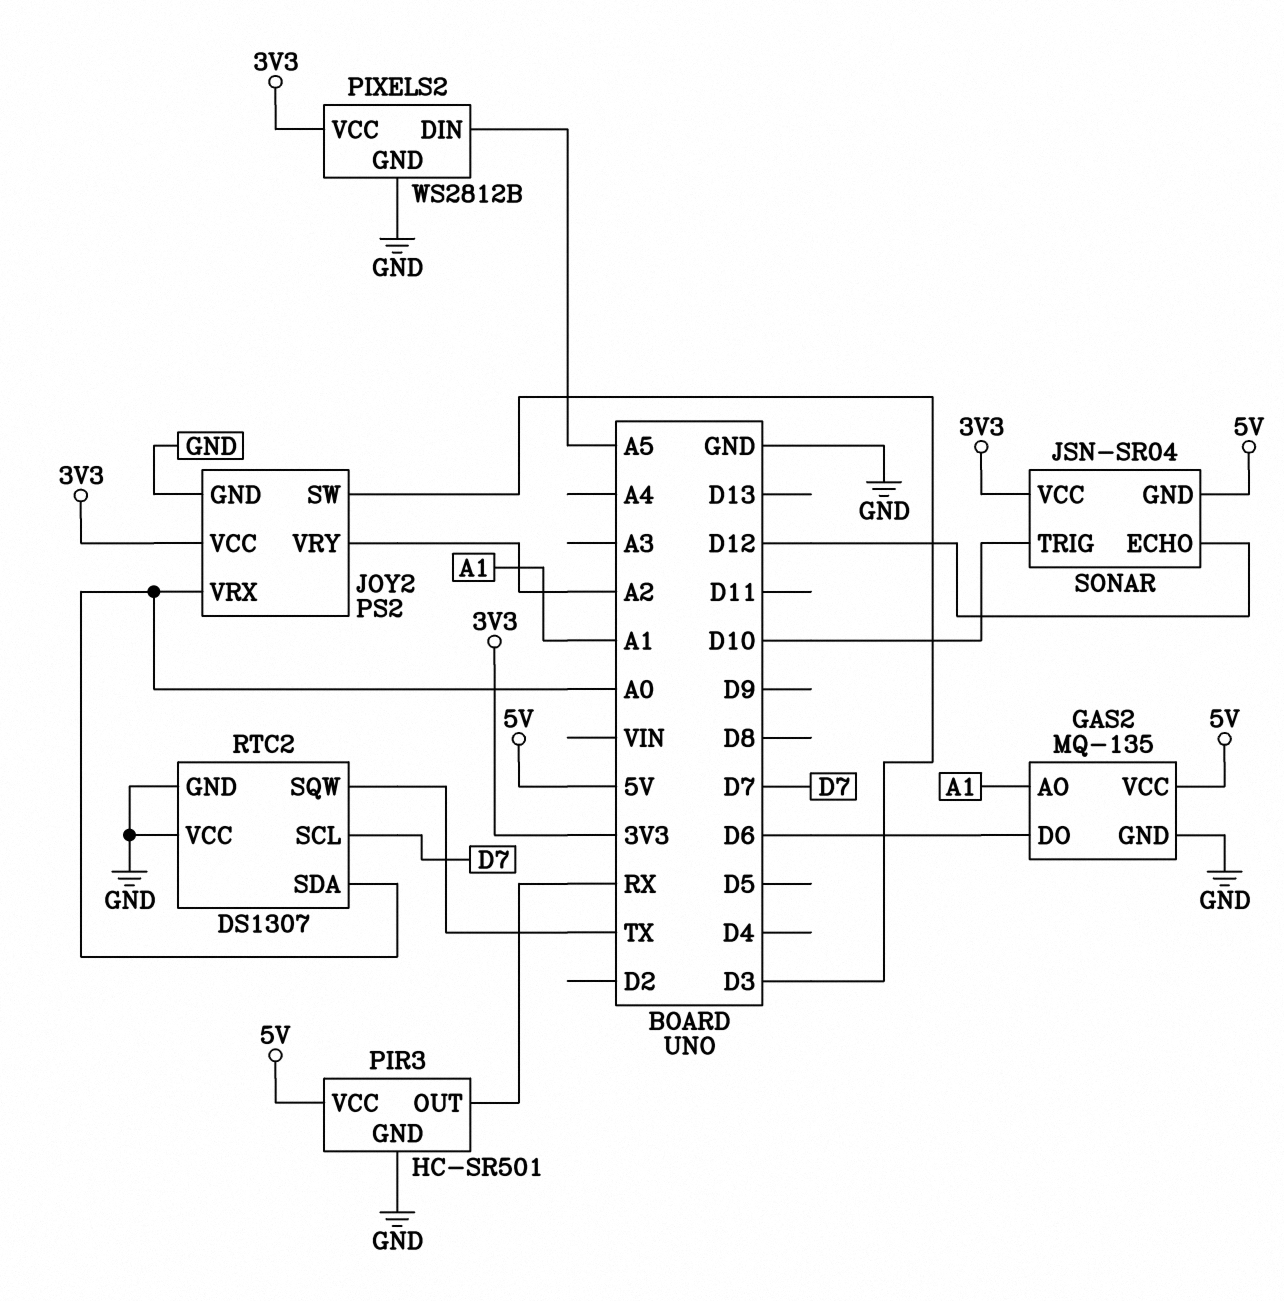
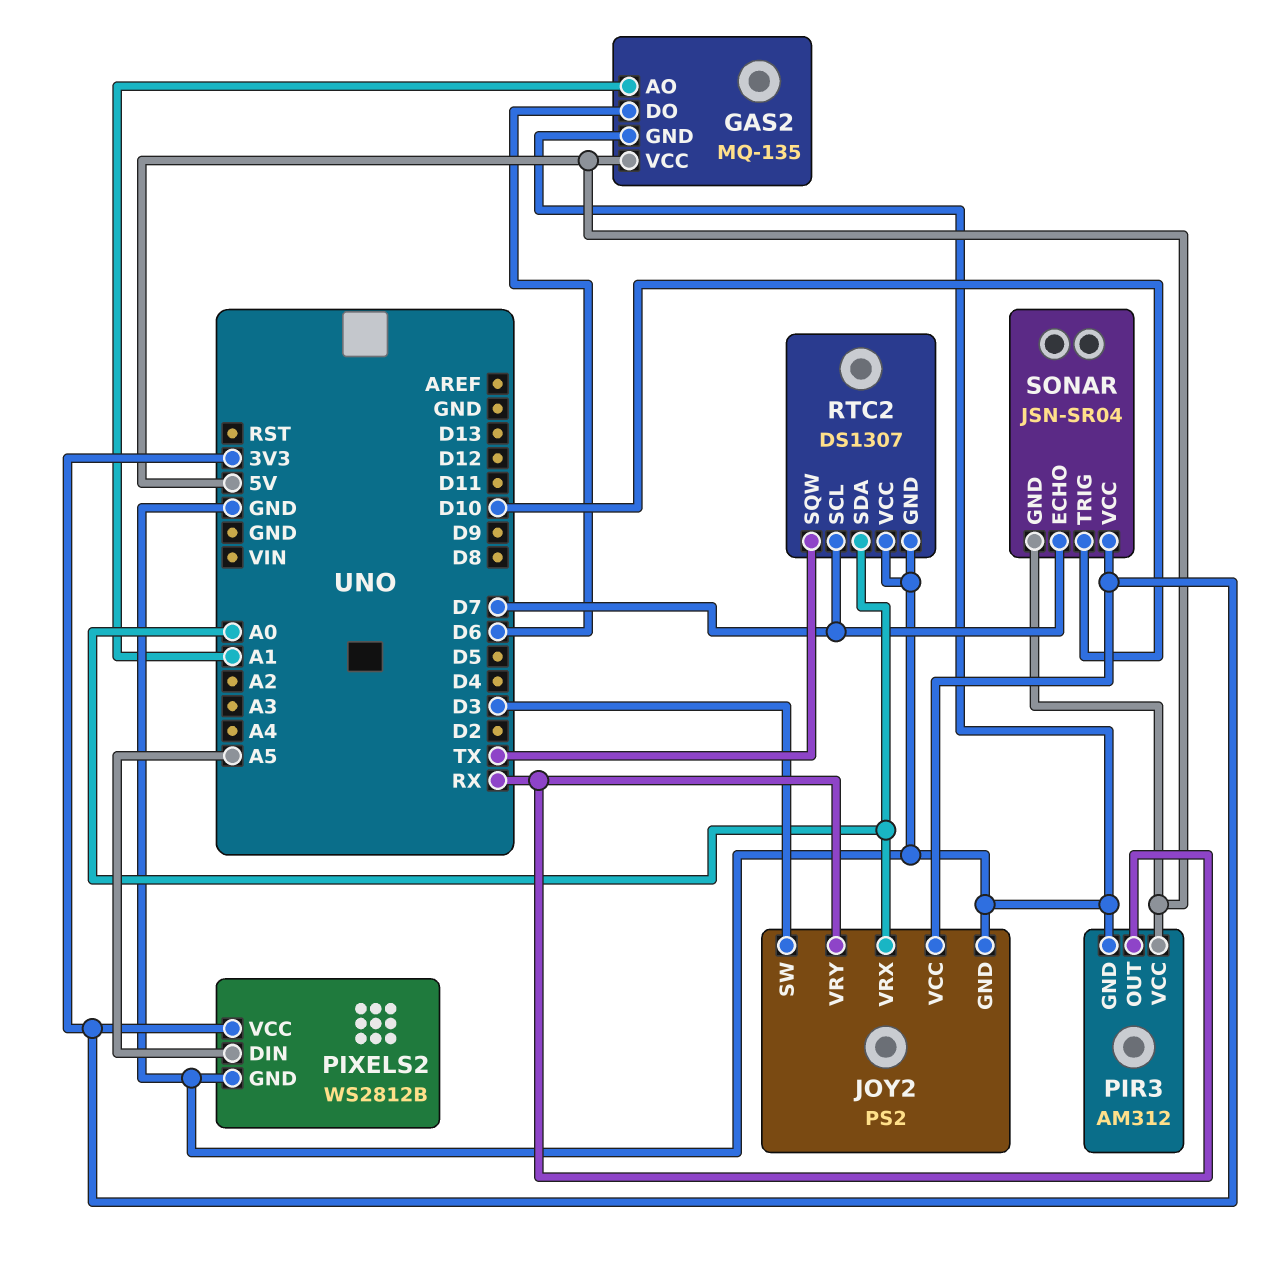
JOY2 pin VRY: A2 -> RX
PIR3: HC-SR501 -> AM312
SONAR pin ECHO: D12 -> D7

